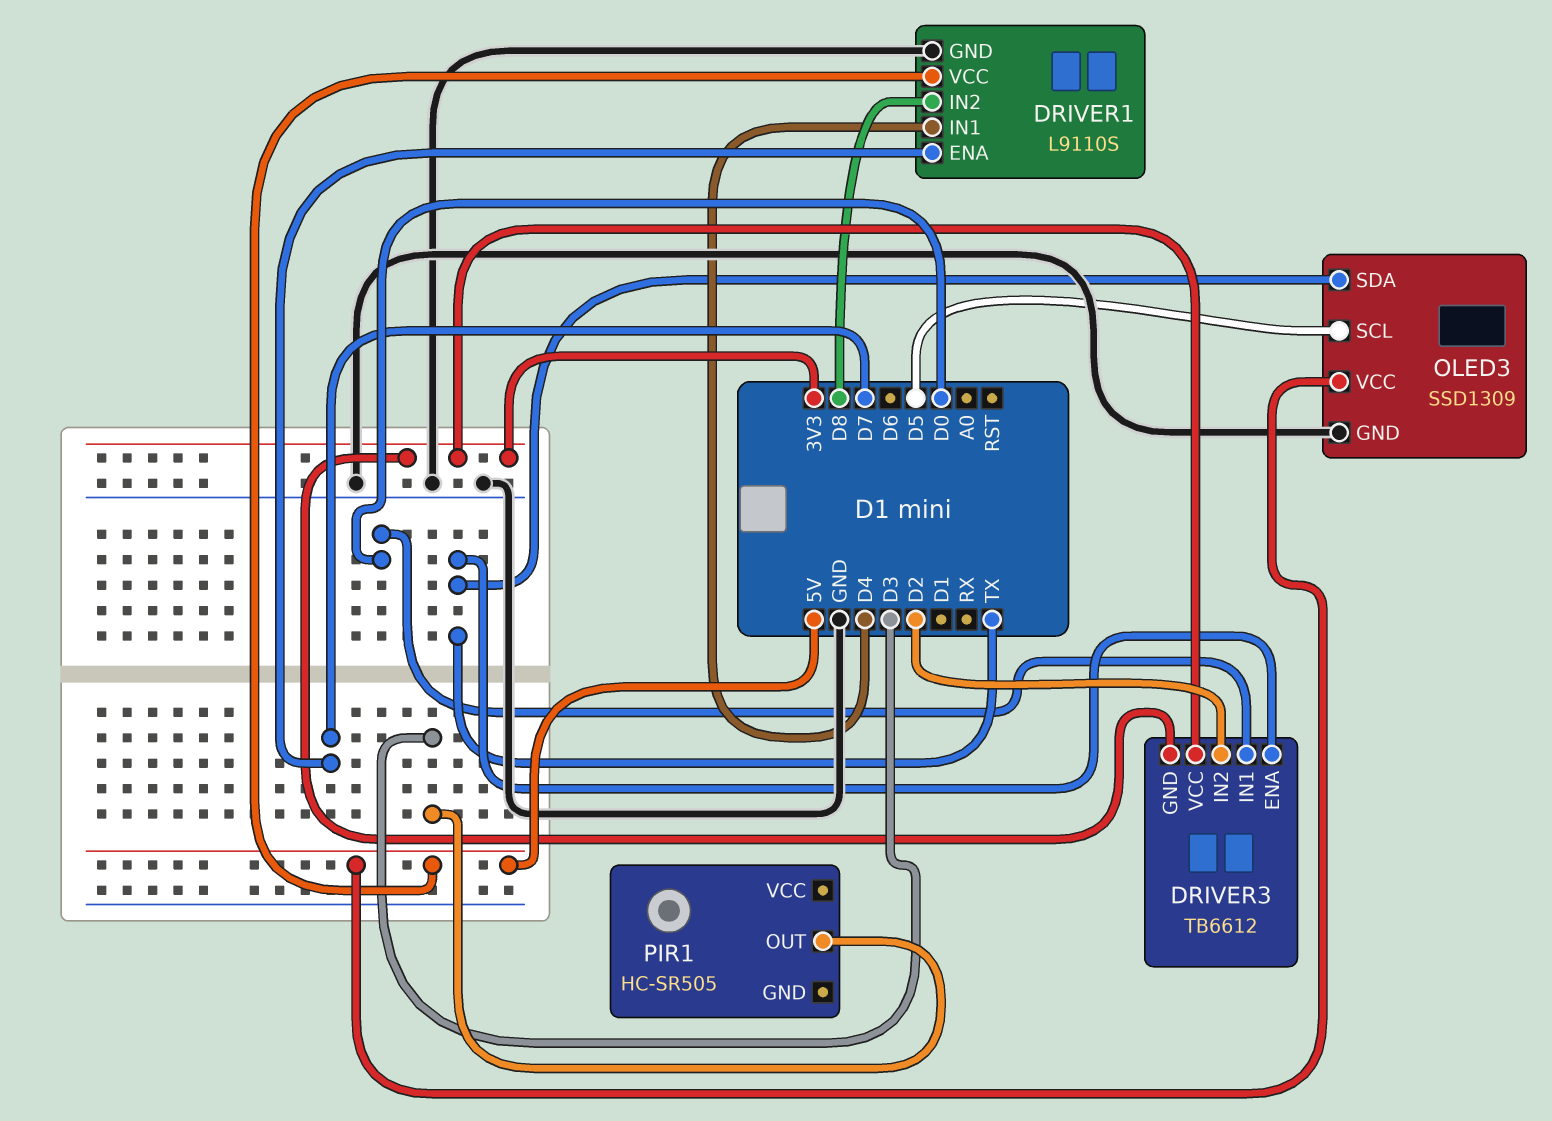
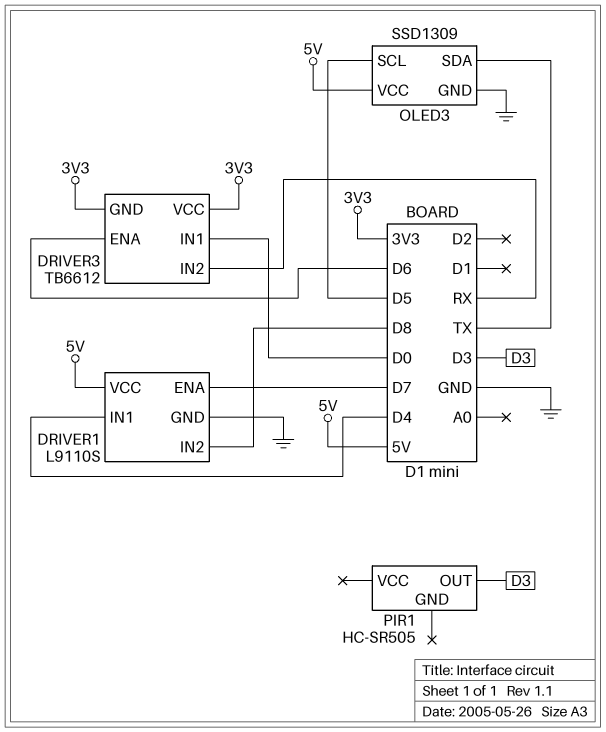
DRIVER3 pin ENA: TX -> D6
DRIVER3 pin IN2: D2 -> RX

